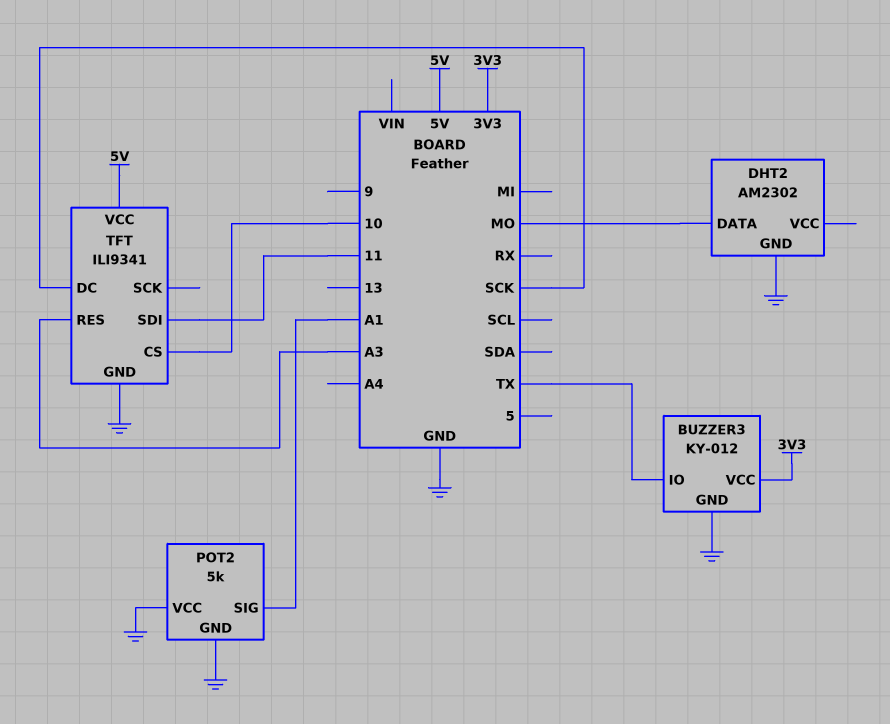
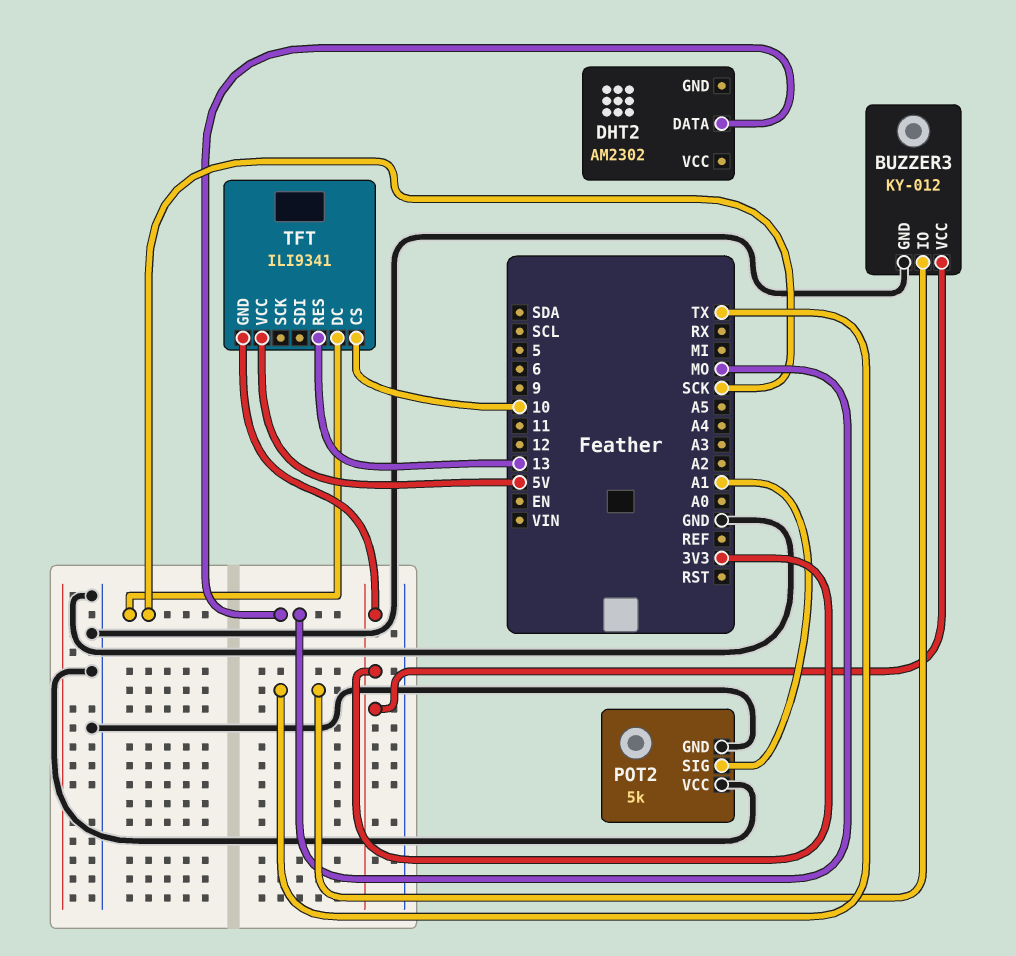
DHT2 pin GND: GND -> none
TFT pin GND: GND -> 3V3
TFT pin RES: A3 -> 13
TFT pin SDI: 11 -> none

